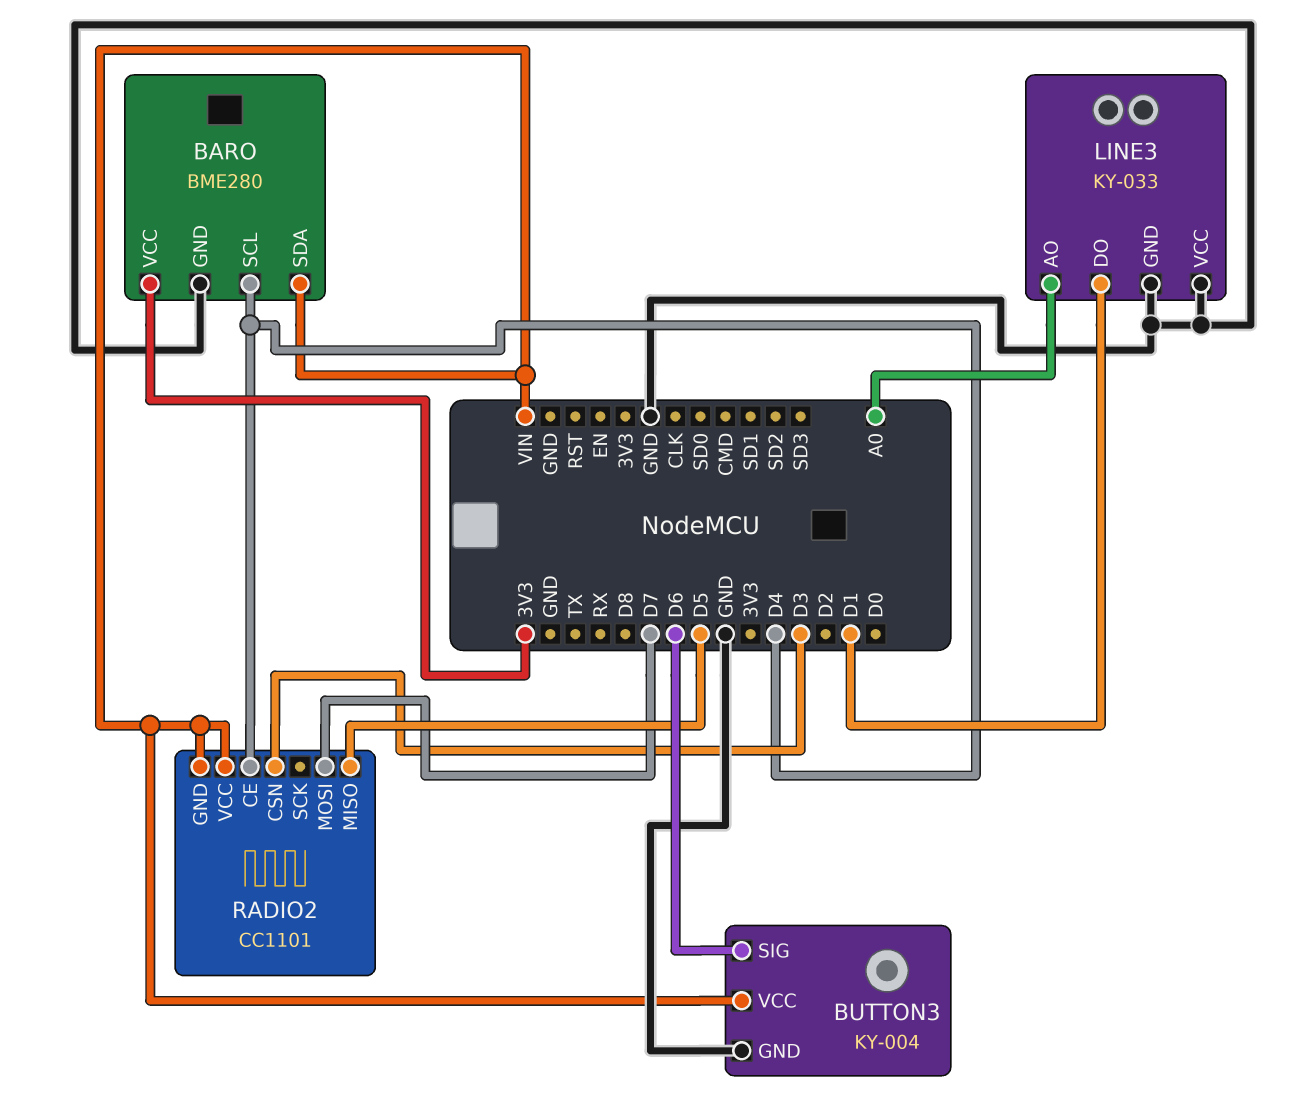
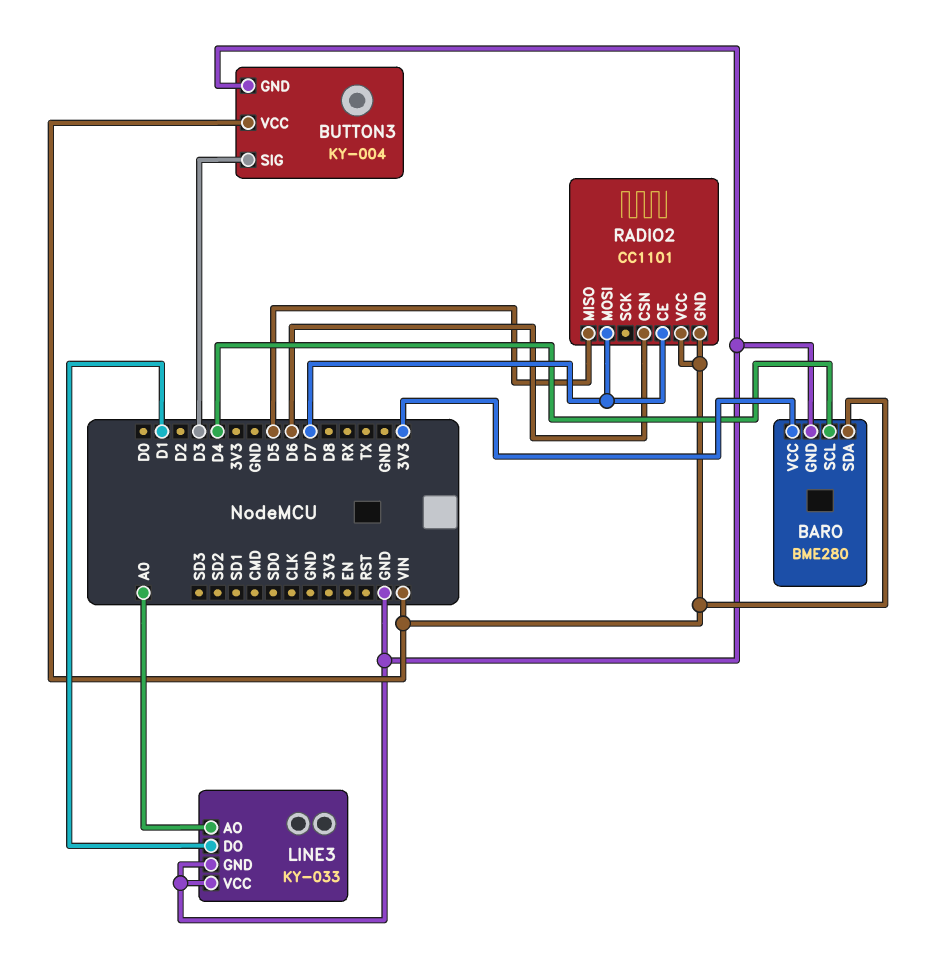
BUTTON3 pin SIG: D6 -> D3
RADIO2 pin CE: D4 -> D7
RADIO2 pin CSN: D3 -> D6

